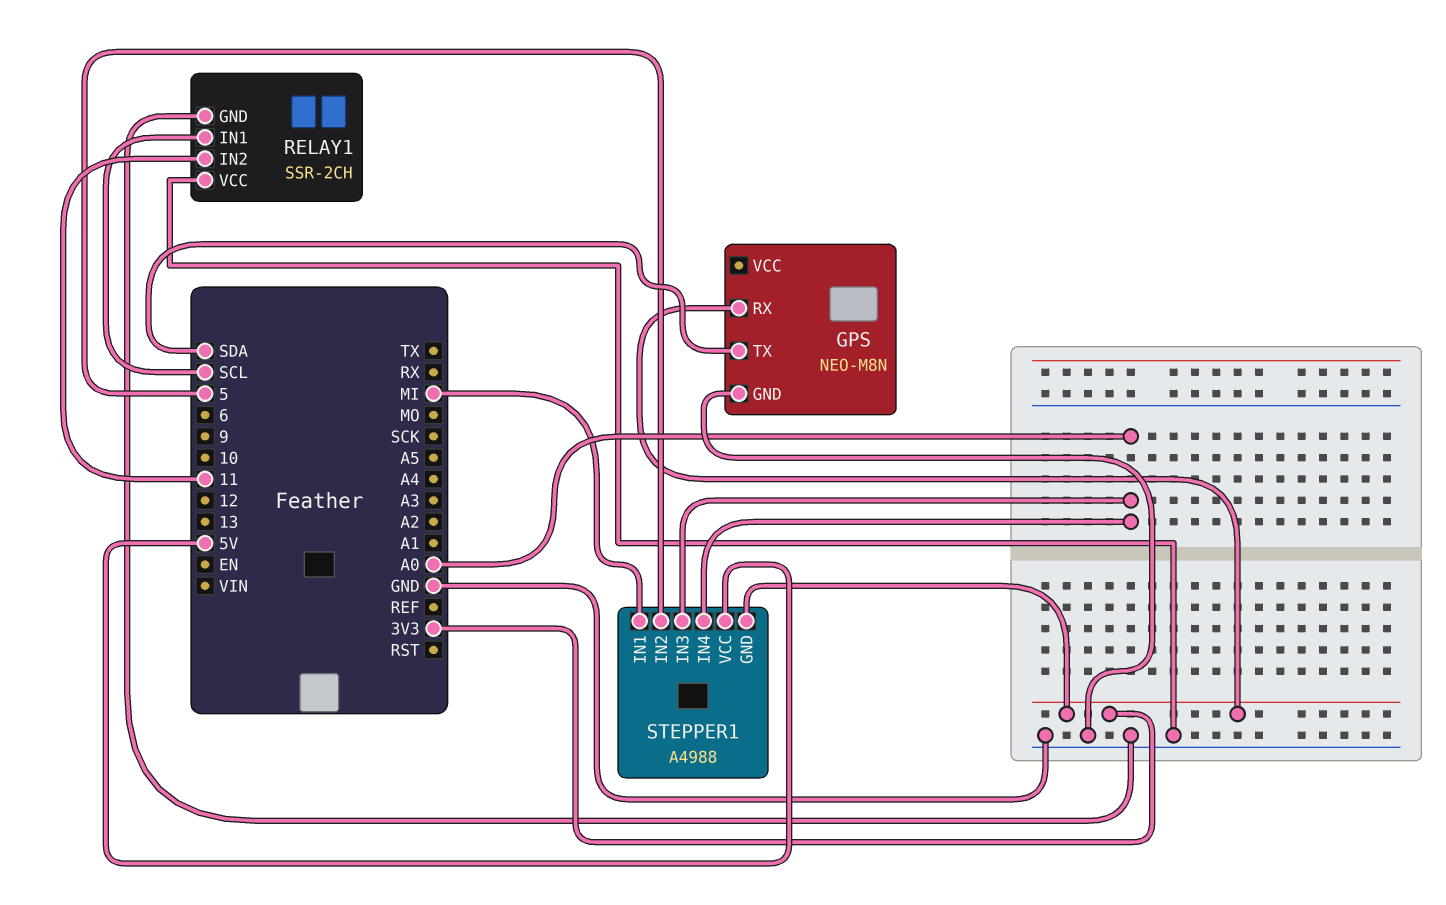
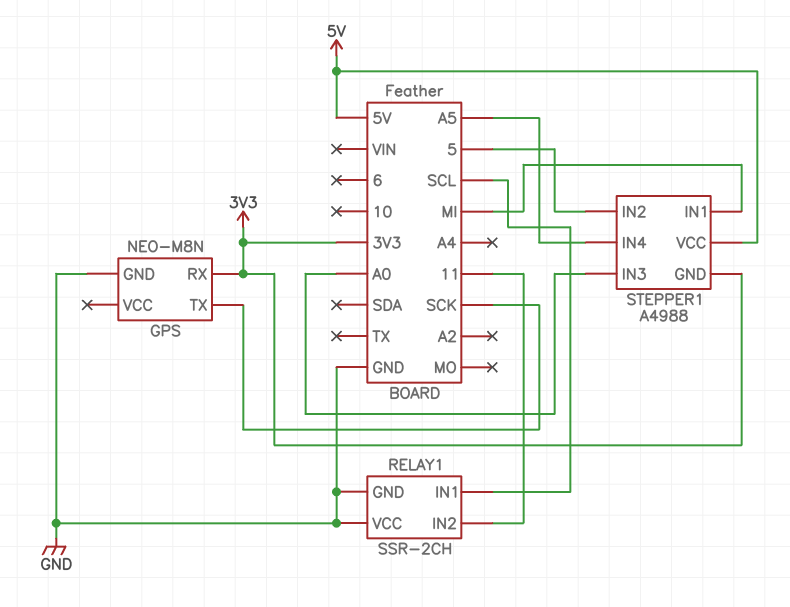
GPS pin TX: SDA -> SCK
STEPPER1 pin IN4: A0 -> A5

